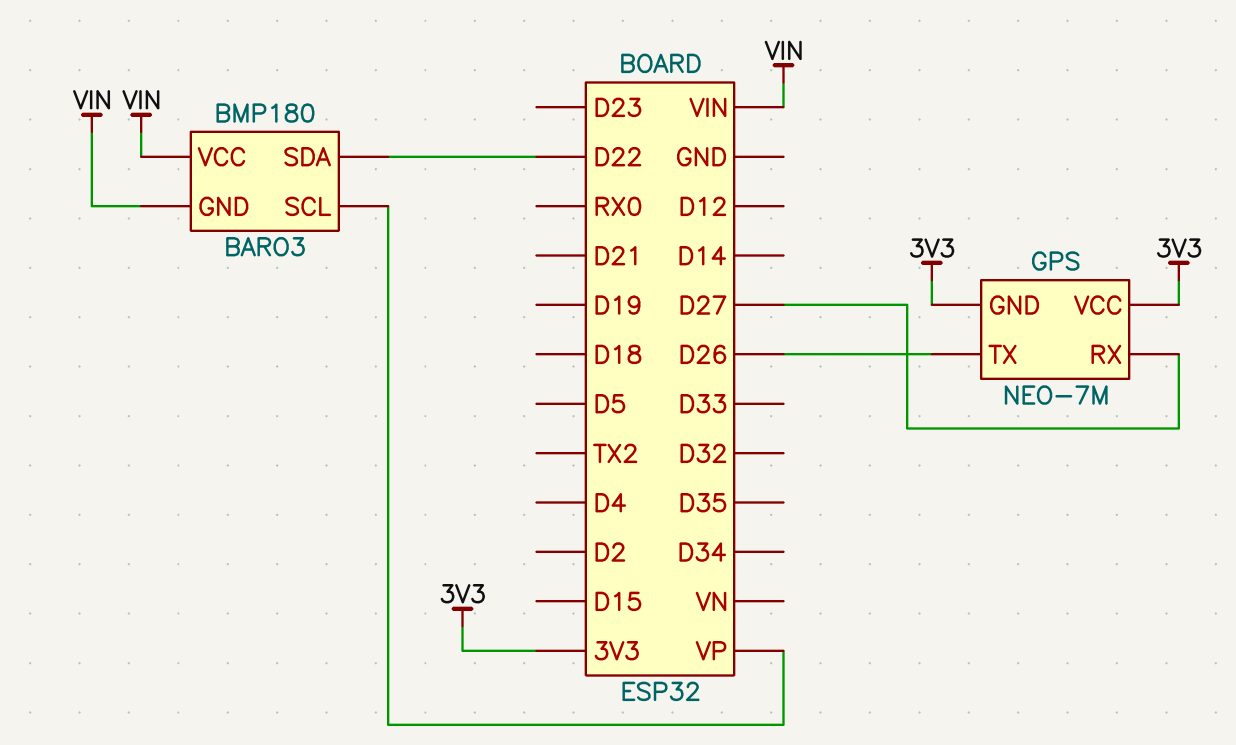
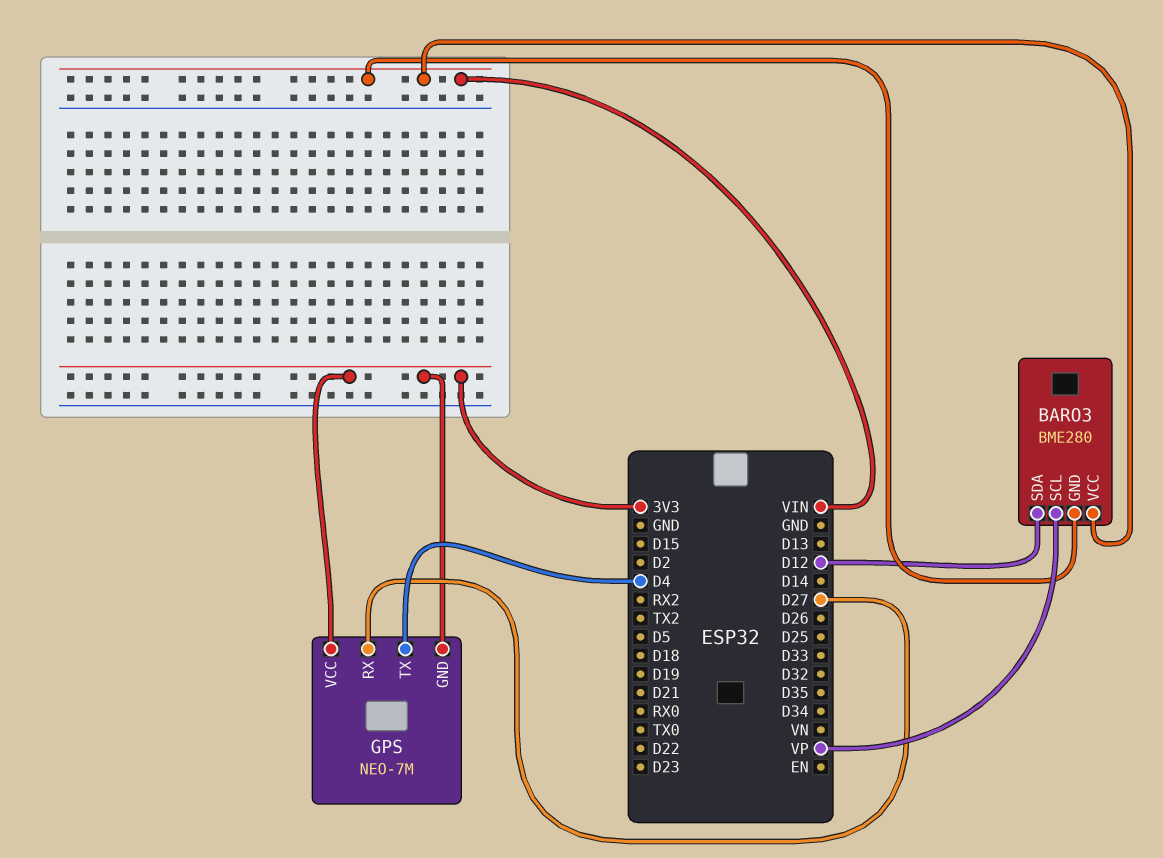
BARO3: BMP180 -> BME280
BARO3 pin SDA: D22 -> D12
GPS pin TX: D26 -> D4

